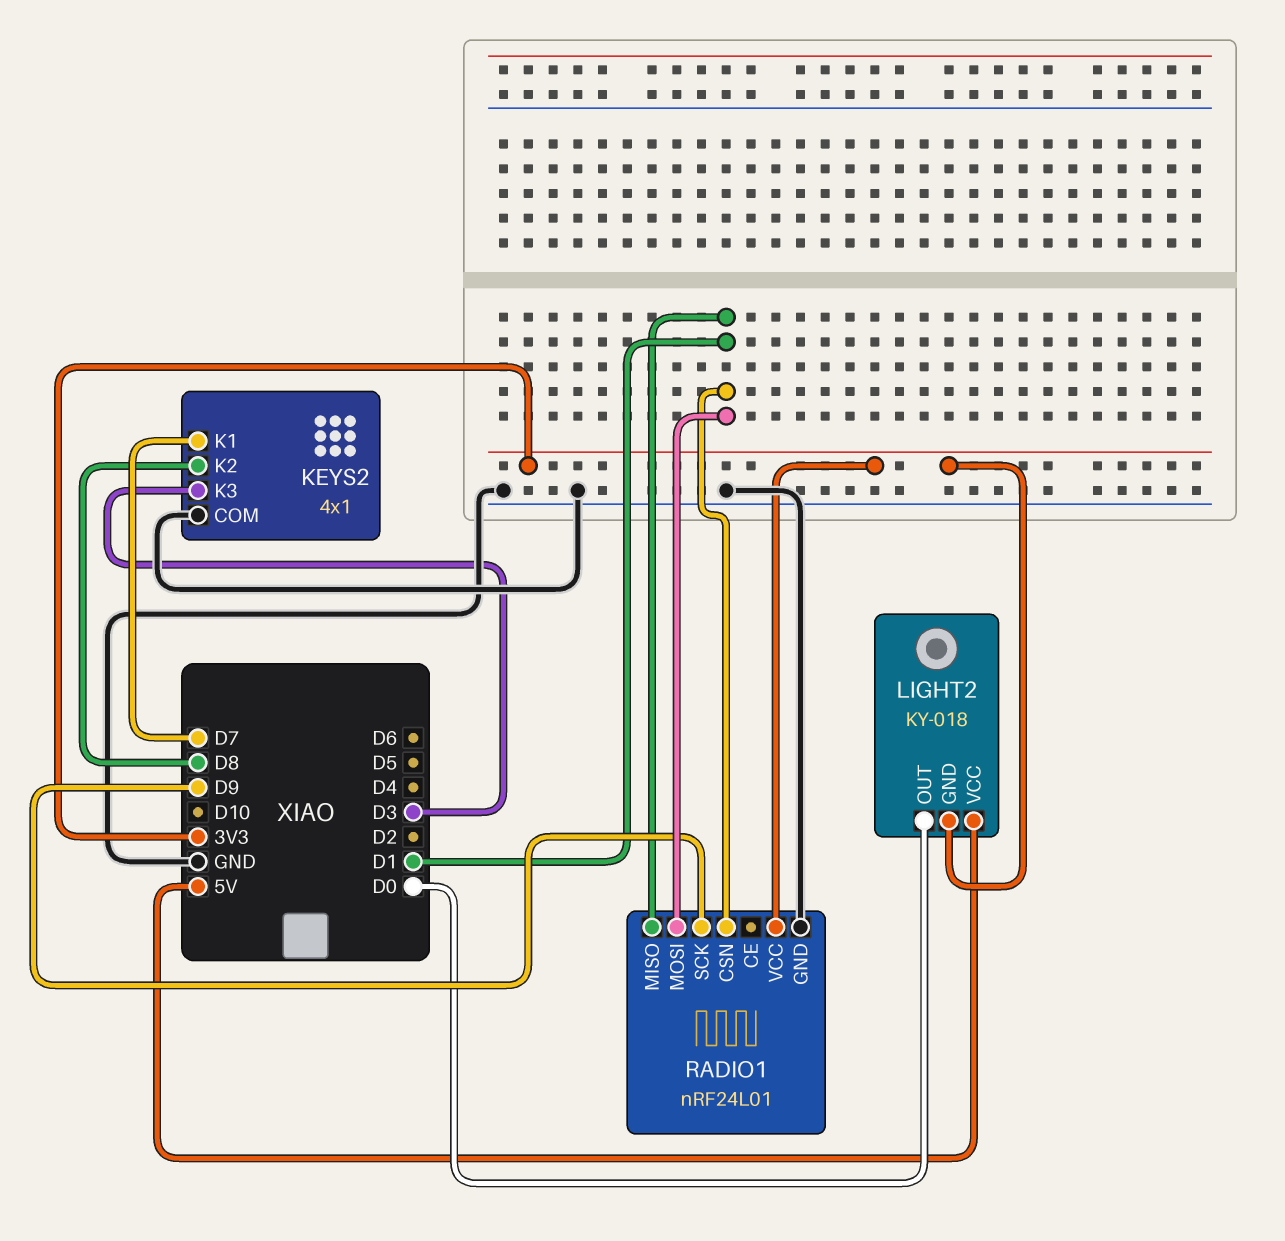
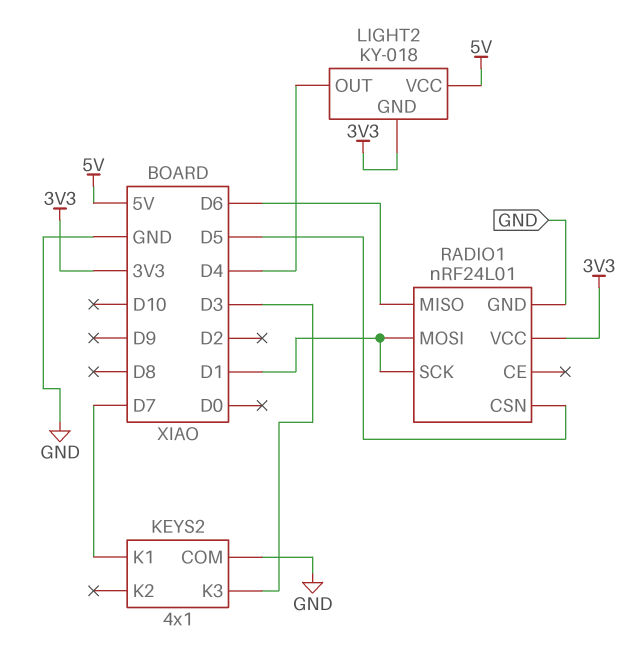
KEYS2 pin K2: D8 -> none
LIGHT2 pin OUT: D0 -> D4
RADIO1 pin CSN: D1 -> D5
RADIO1 pin MISO: D1 -> D6
RADIO1 pin SCK: D9 -> D1

